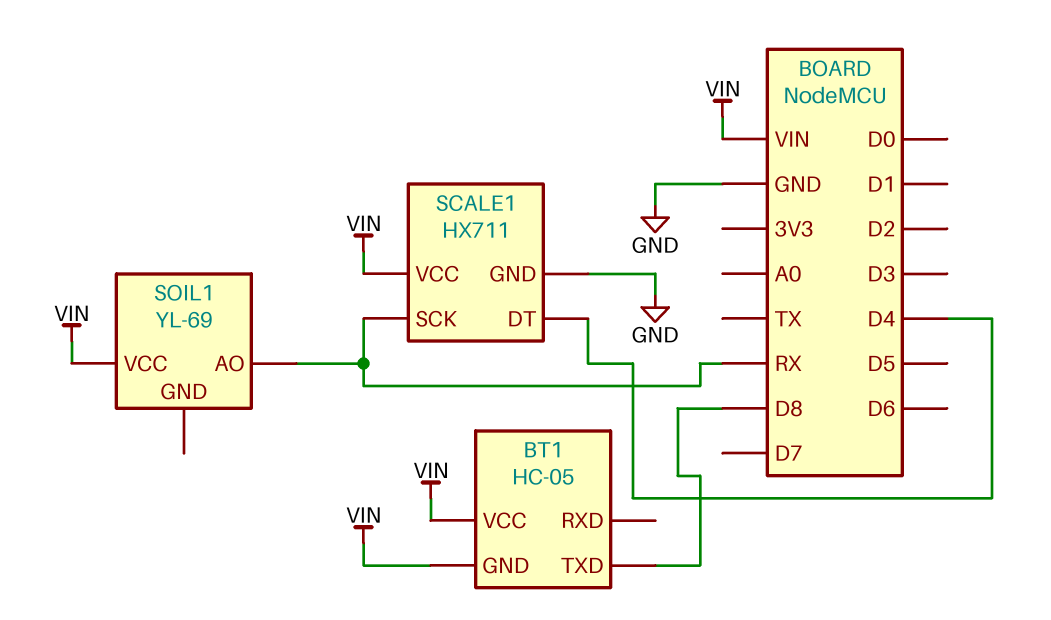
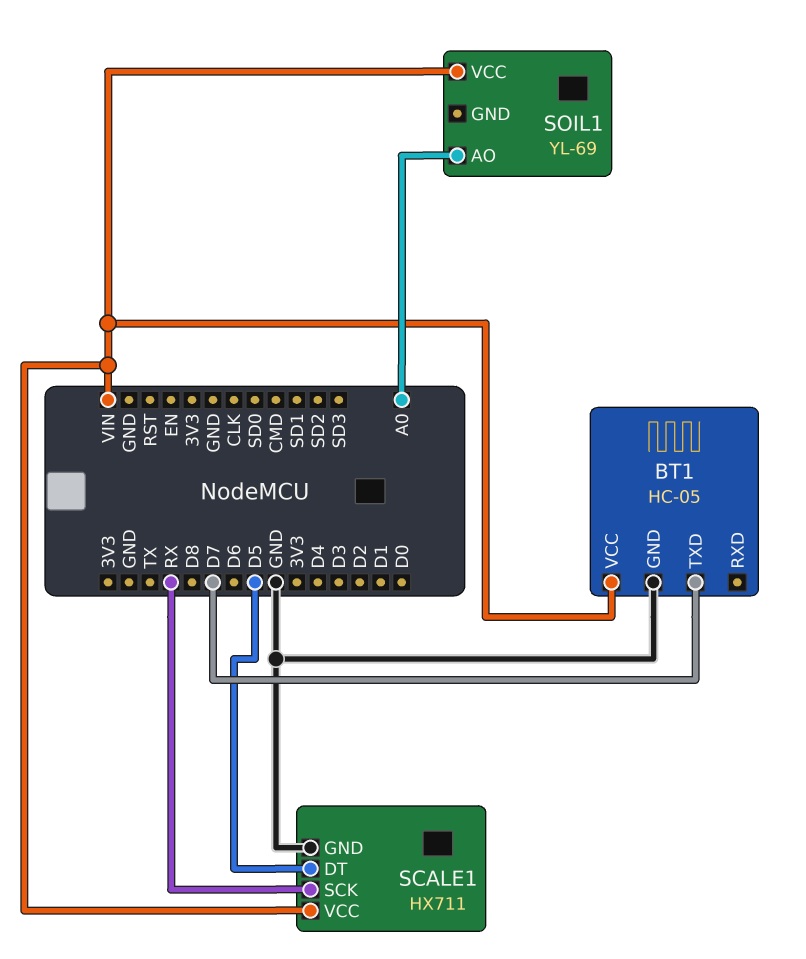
BT1 pin GND: VIN -> GND
BT1 pin TXD: D8 -> D7
SCALE1 pin DT: D4 -> D5
SOIL1 pin AO: RX -> A0

